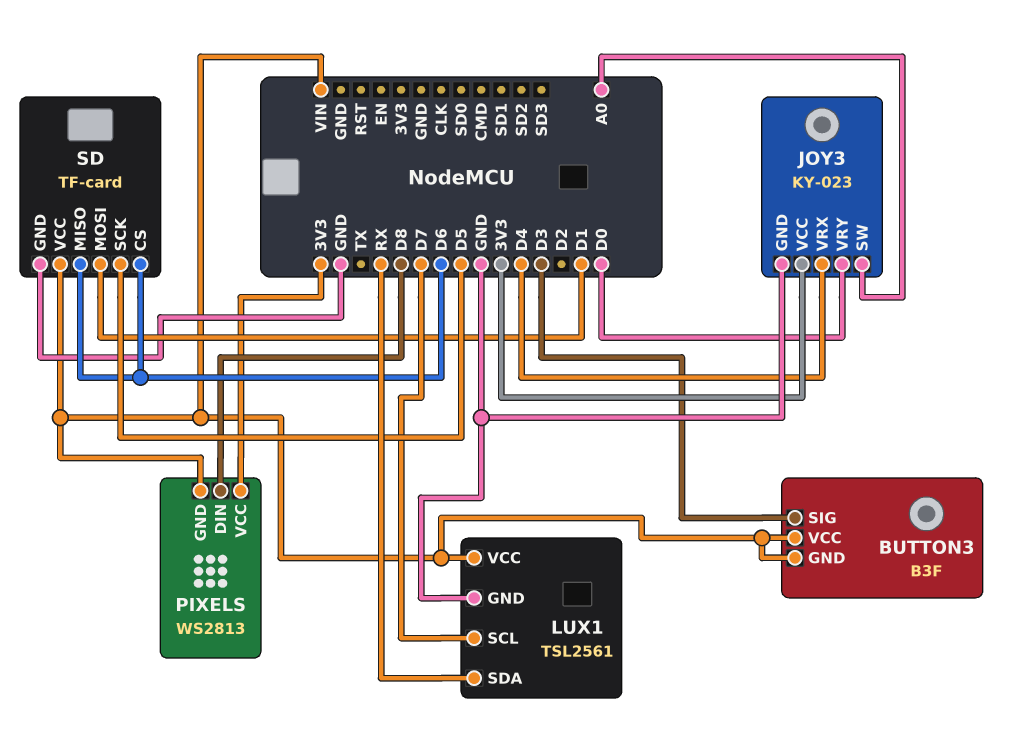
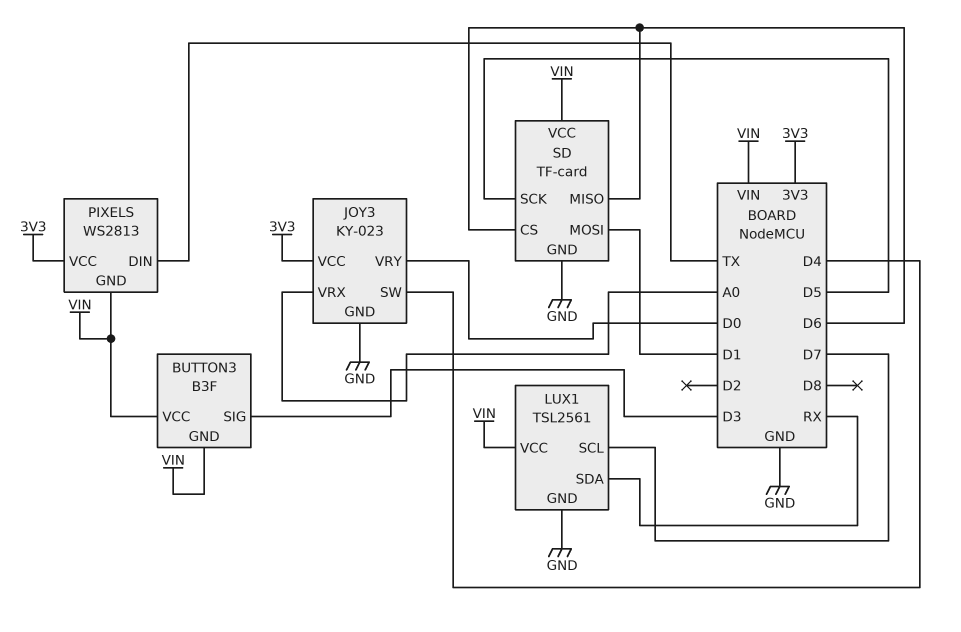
JOY3 pin SW: A0 -> D4
JOY3 pin VRX: D4 -> A0
PIXELS pin DIN: D8 -> TX

